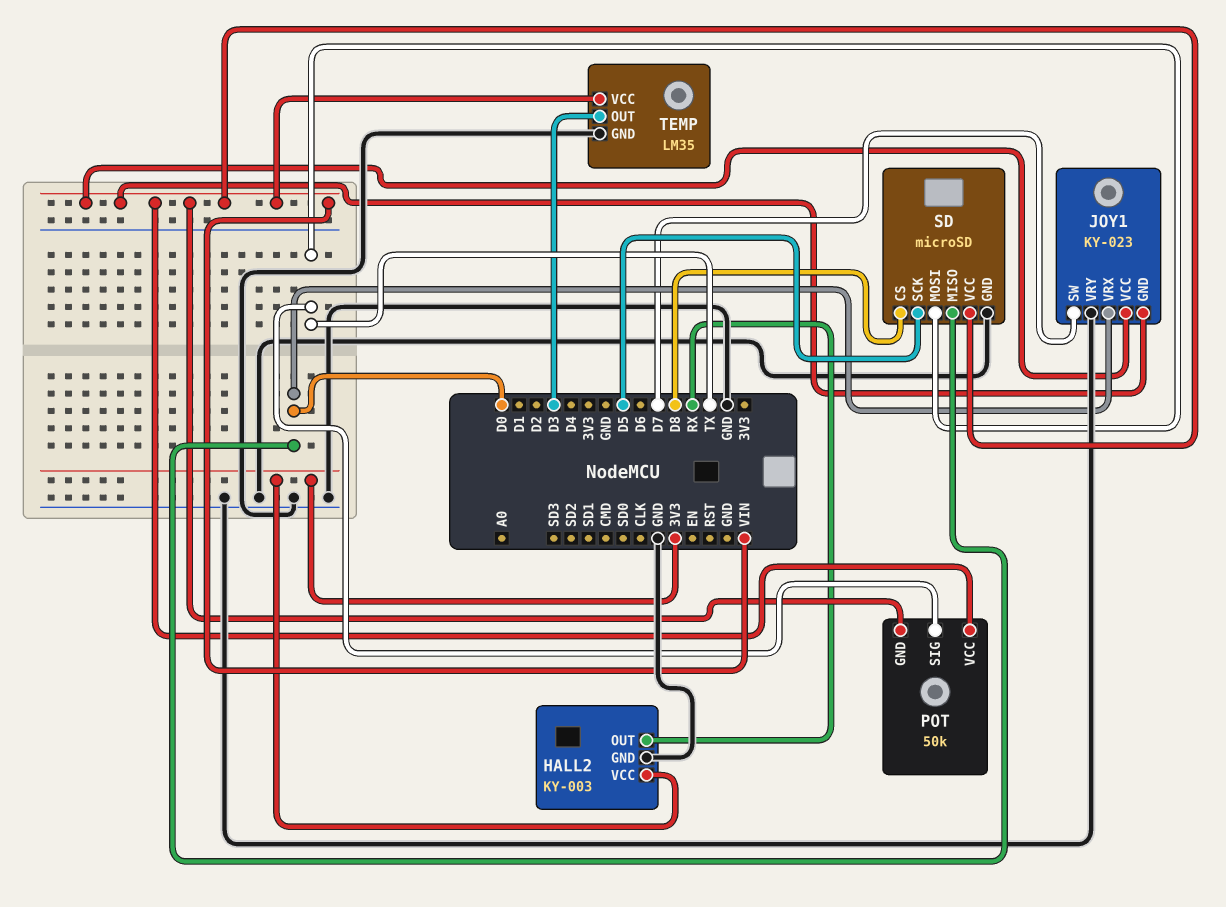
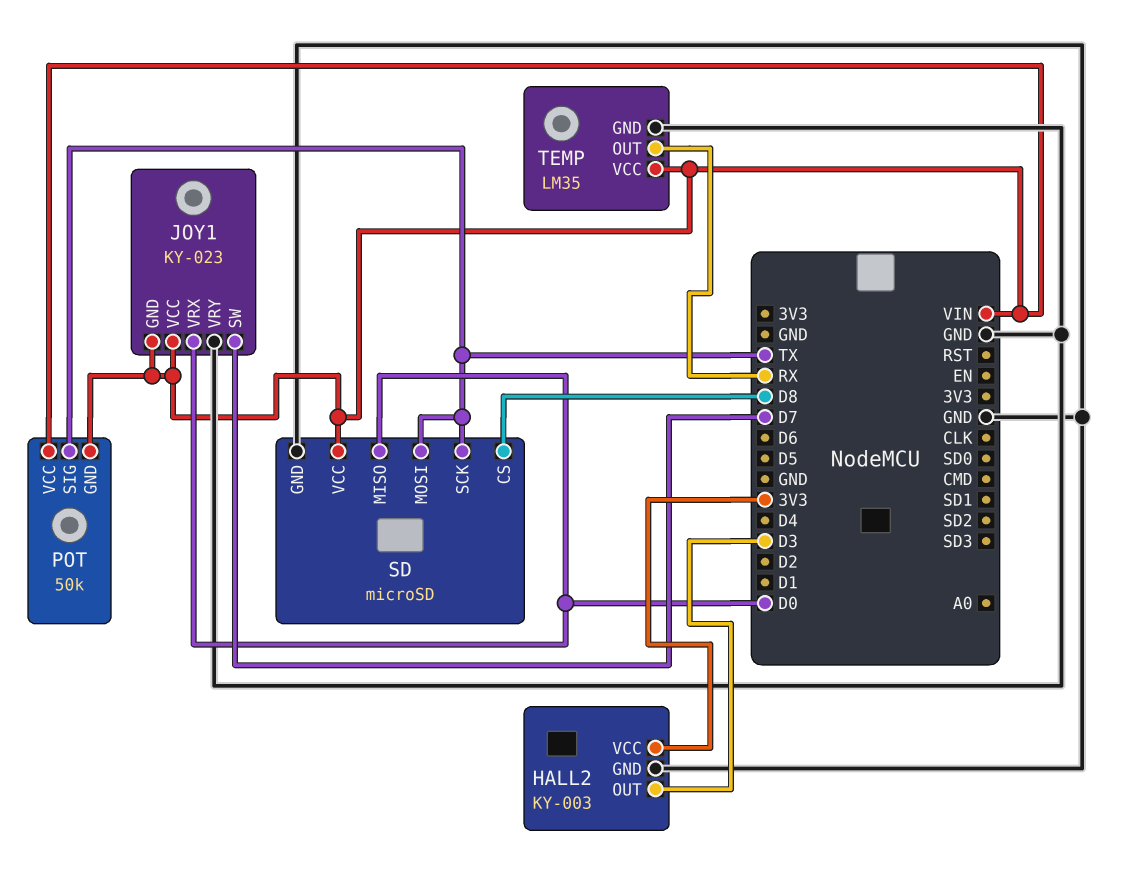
HALL2 pin OUT: RX -> D3
SD pin SCK: D5 -> TX
TEMP pin OUT: D3 -> RX

